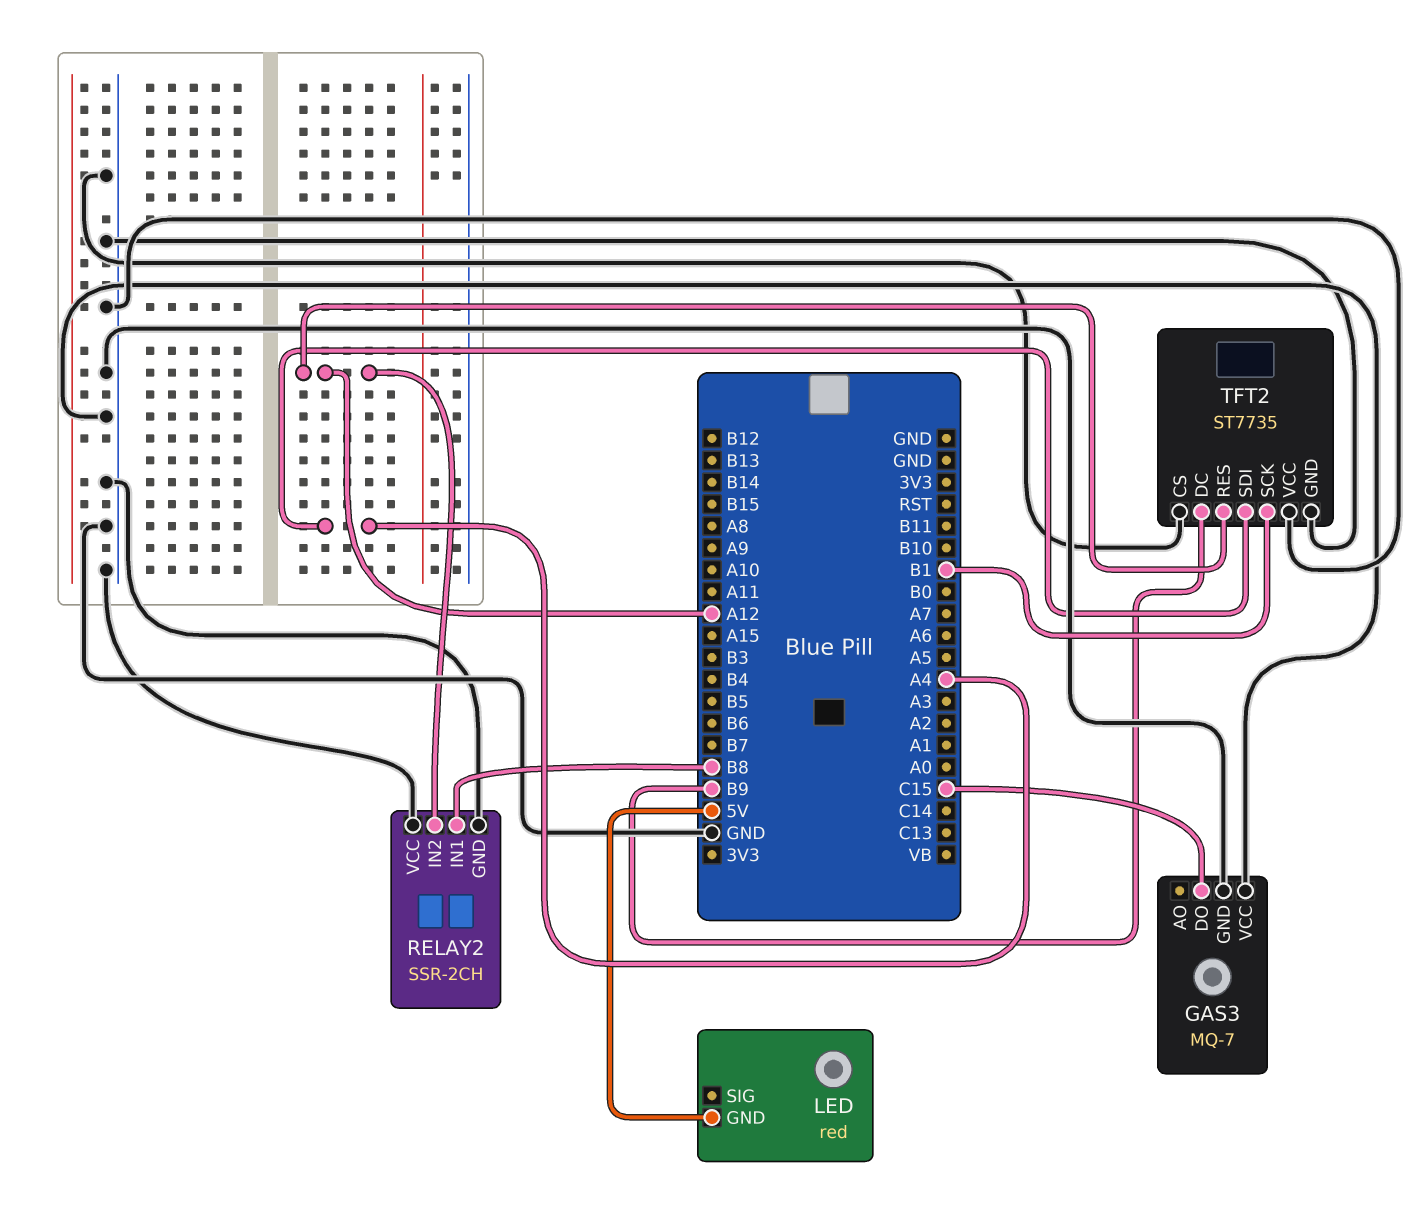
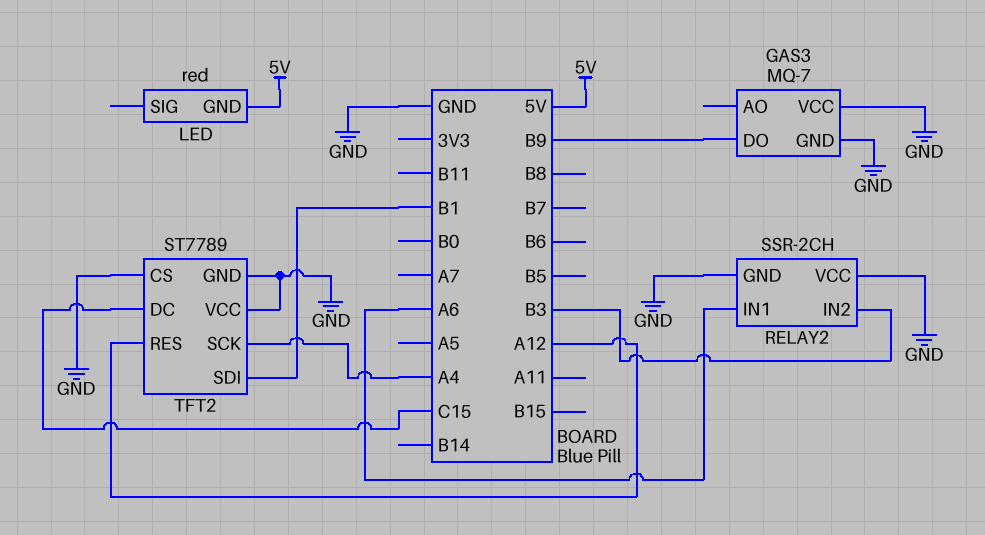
GAS3 pin DO: C15 -> B9
RELAY2 pin IN1: B8 -> A6
RELAY2 pin IN2: A12 -> B3
TFT2: ST7735 -> ST7789
TFT2 pin DC: B9 -> C15
TFT2 pin SCK: B1 -> A4
TFT2 pin SDI: A4 -> B1

